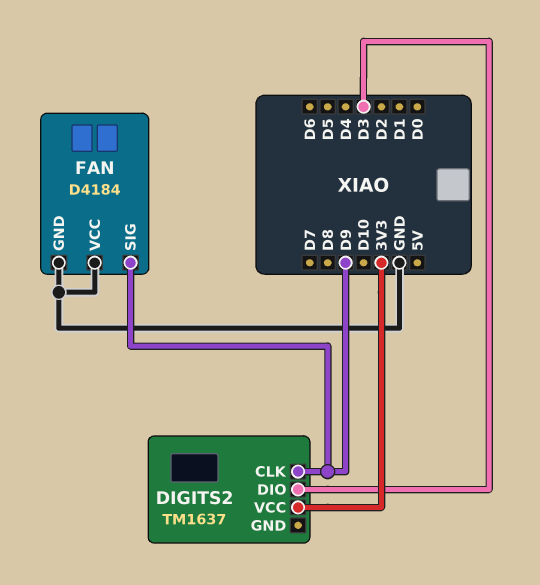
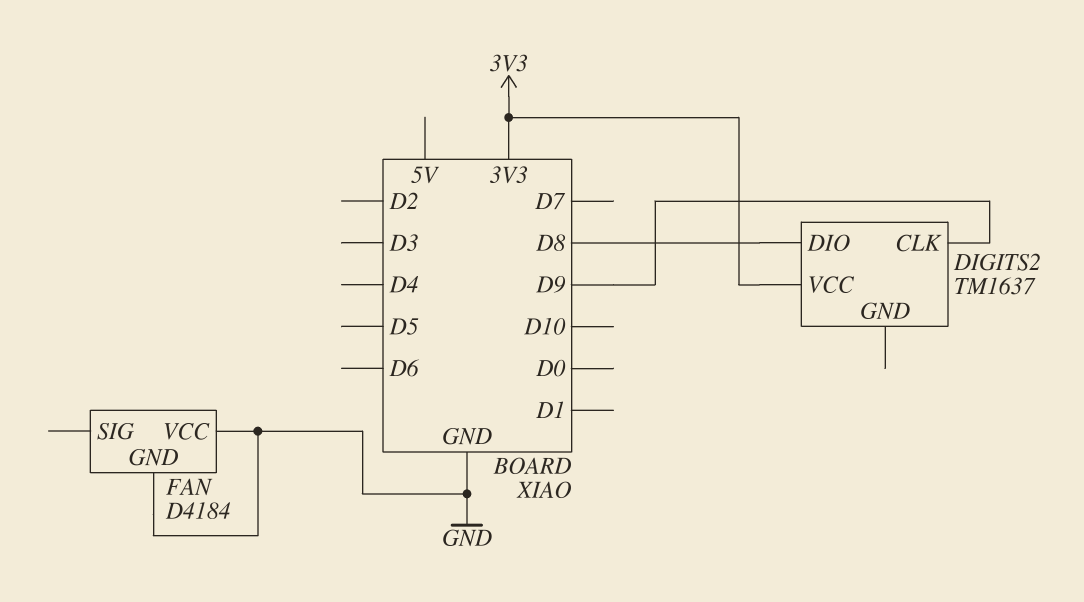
DIGITS2 pin DIO: D3 -> D8
FAN pin SIG: D9 -> none

